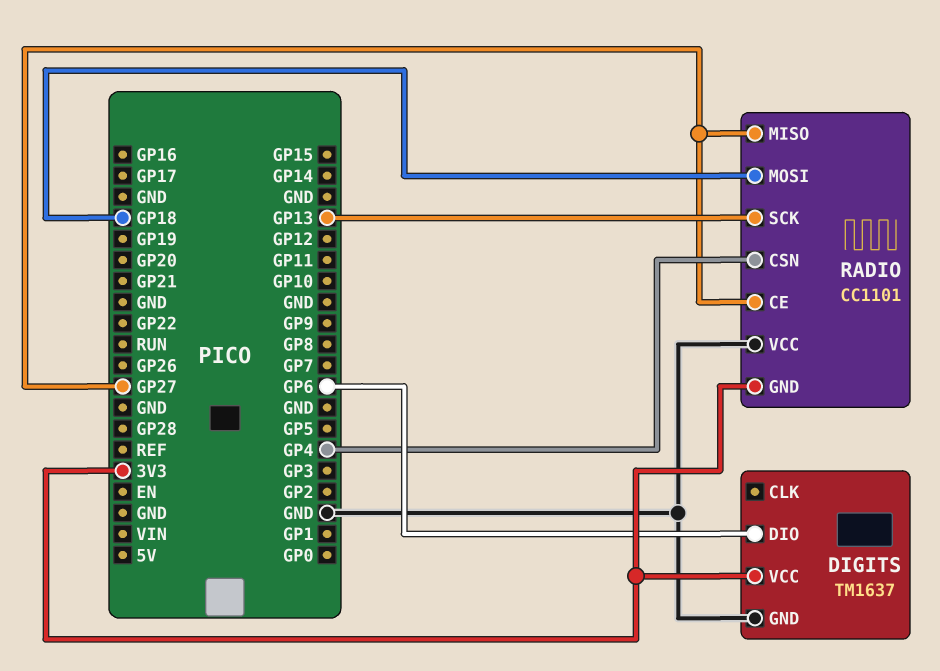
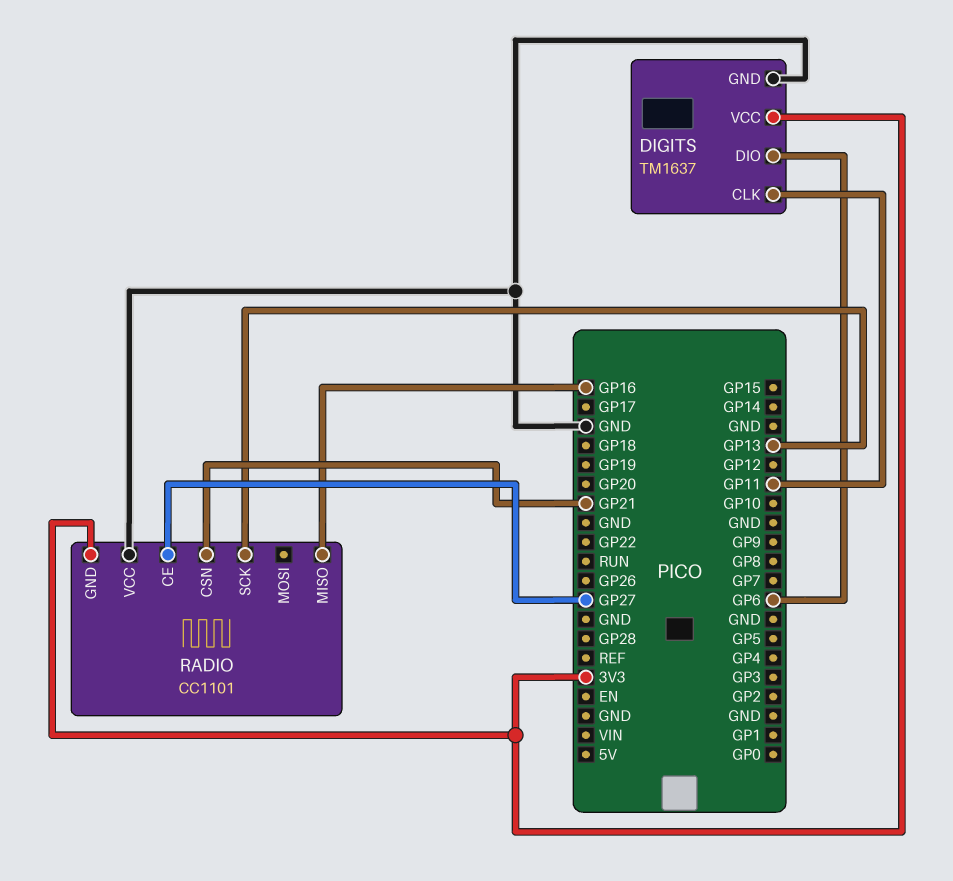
DIGITS pin CLK: none -> GP11
RADIO pin CSN: GP4 -> GP21
RADIO pin MISO: GP27 -> GP16
RADIO pin MOSI: GP18 -> none

